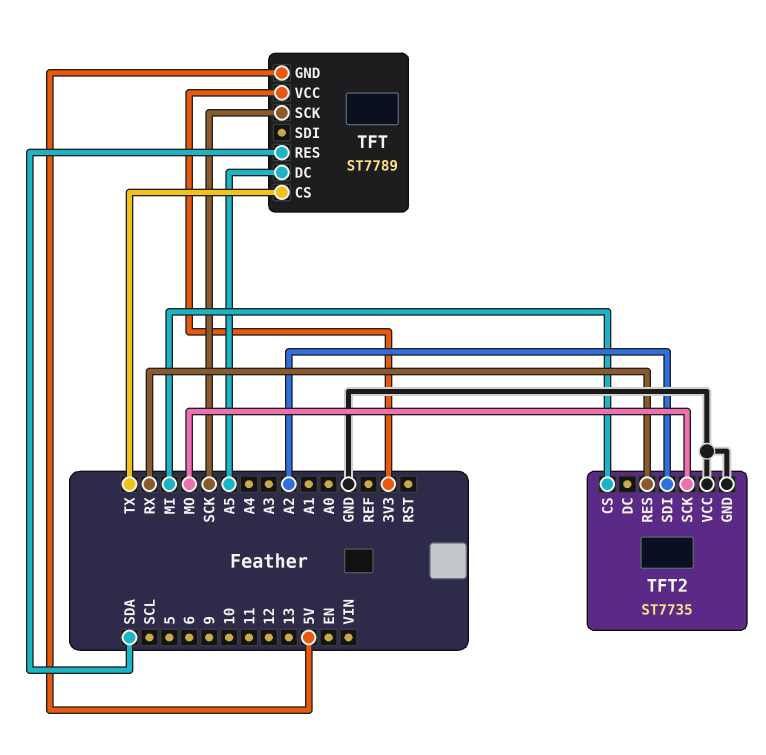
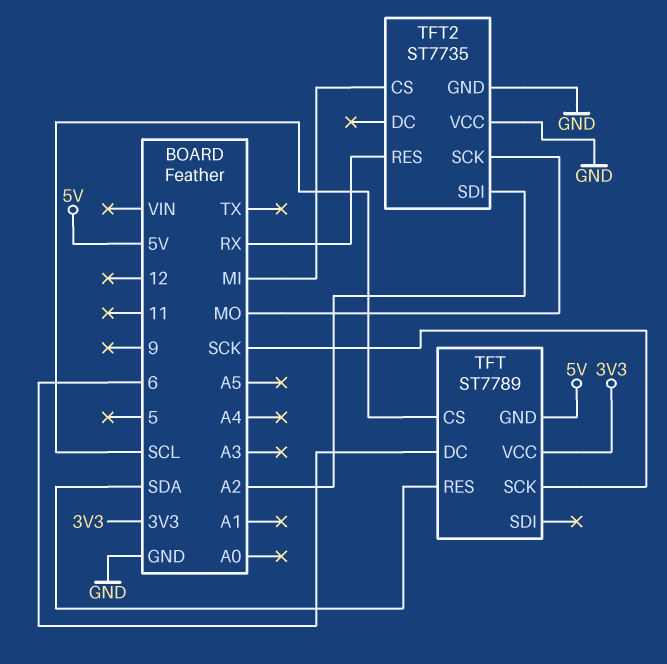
TFT pin CS: TX -> SCL
TFT pin DC: A5 -> 6

